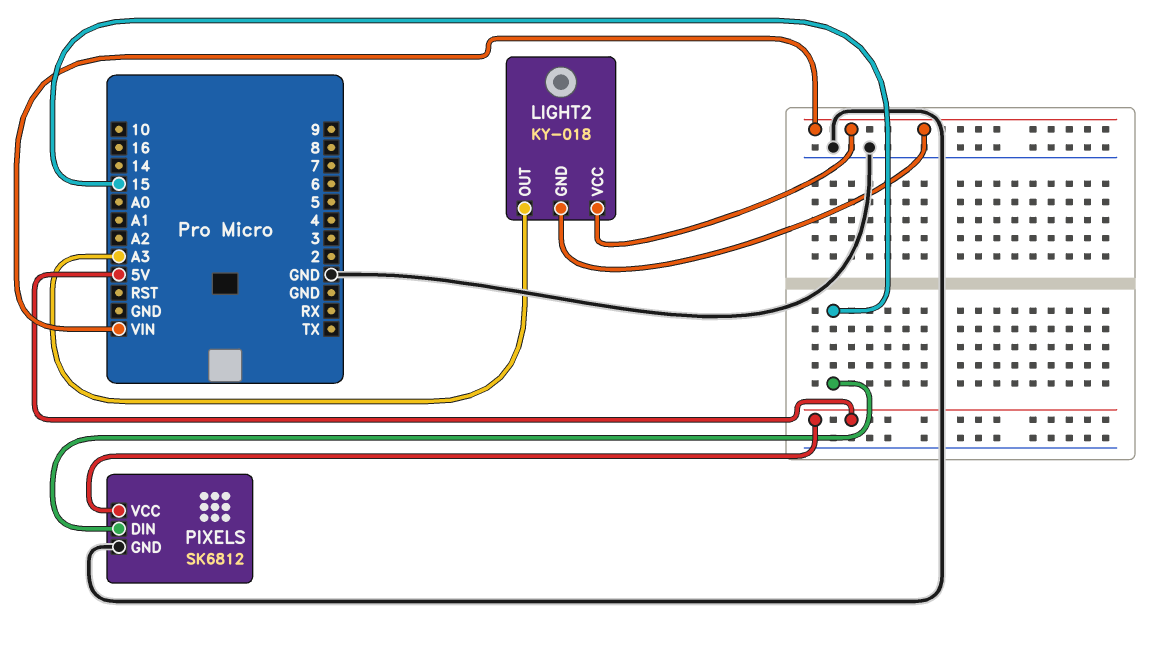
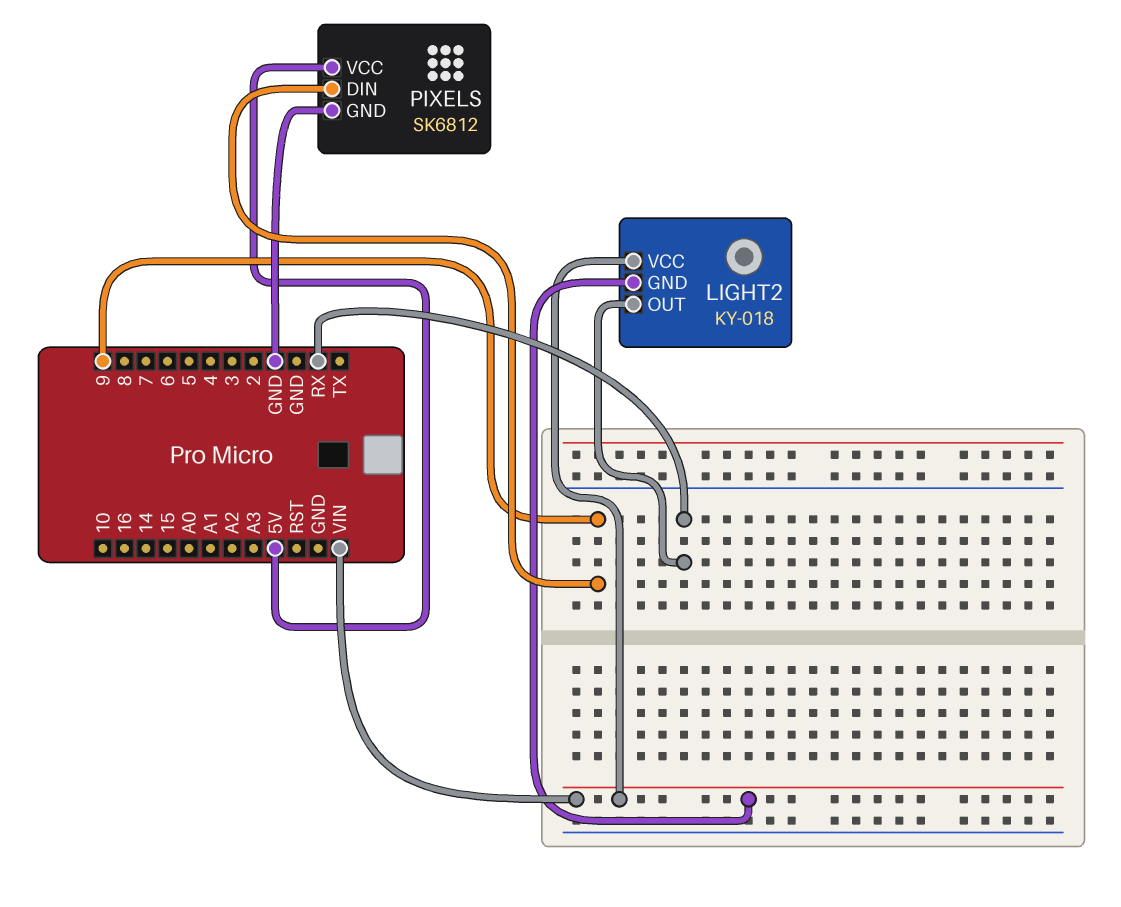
LIGHT2 pin OUT: A3 -> RX
PIXELS pin DIN: 15 -> 9

